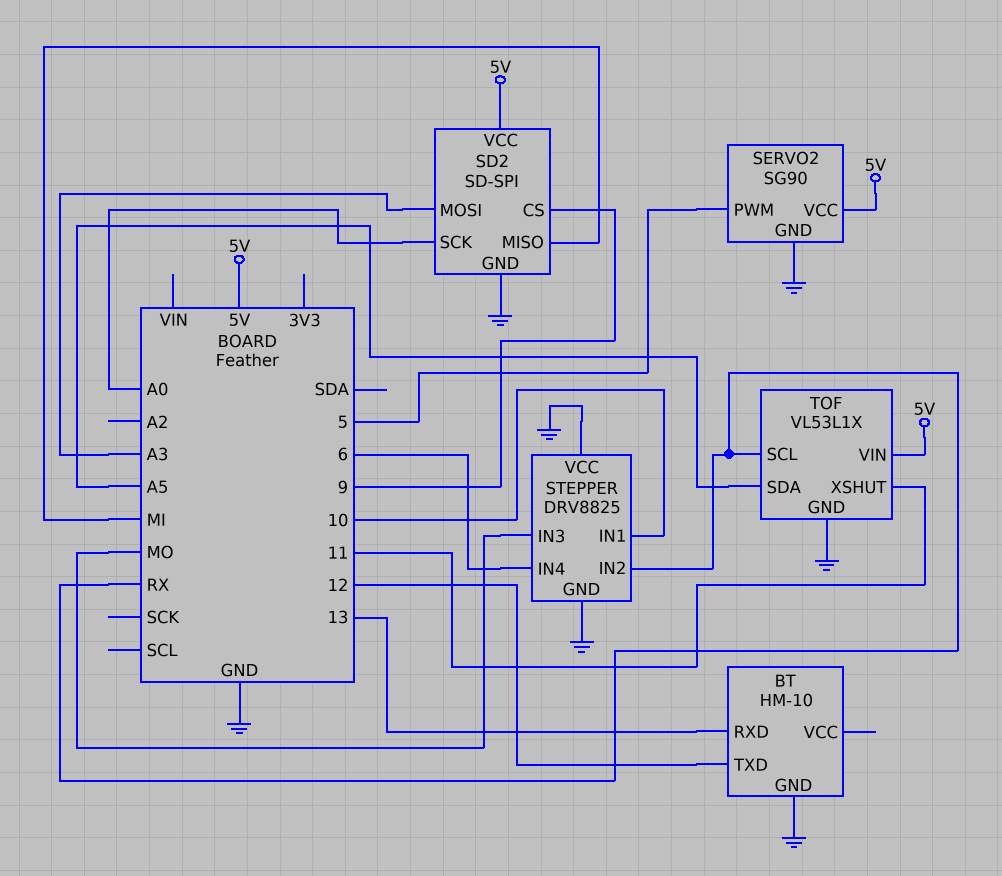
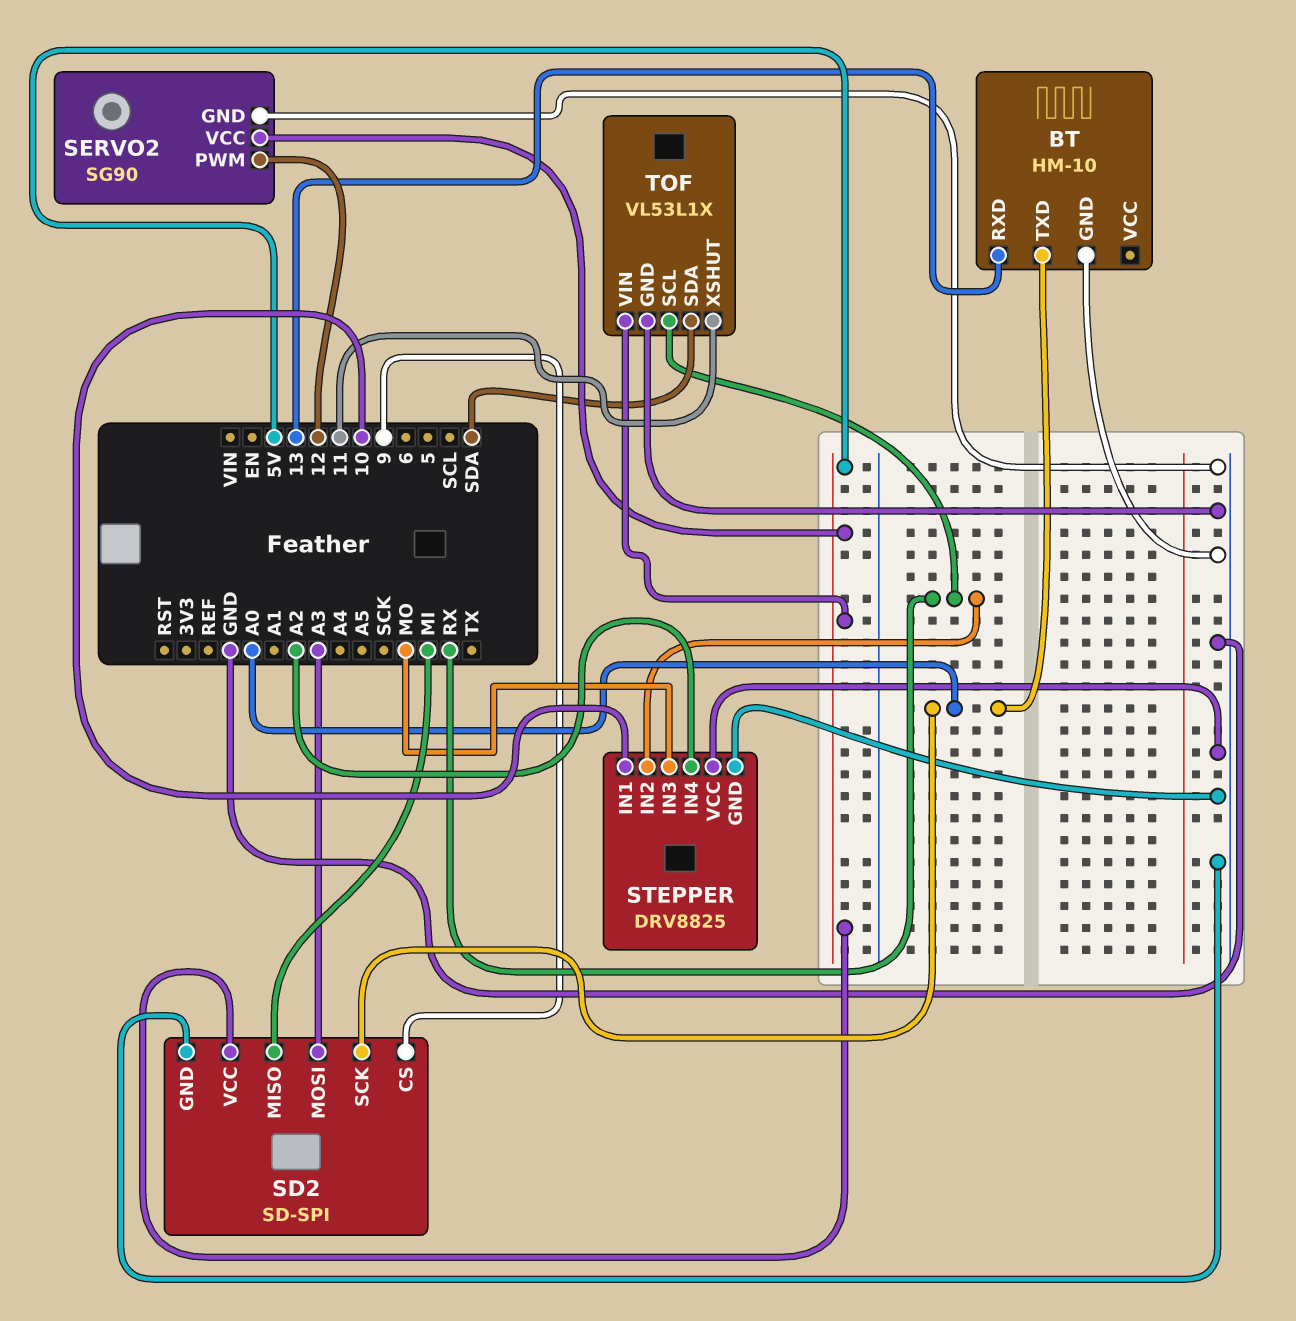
BT pin TXD: 12 -> A0
SERVO2 pin PWM: 5 -> 12
STEPPER pin IN4: 6 -> A2
TOF pin SDA: A5 -> SDA

